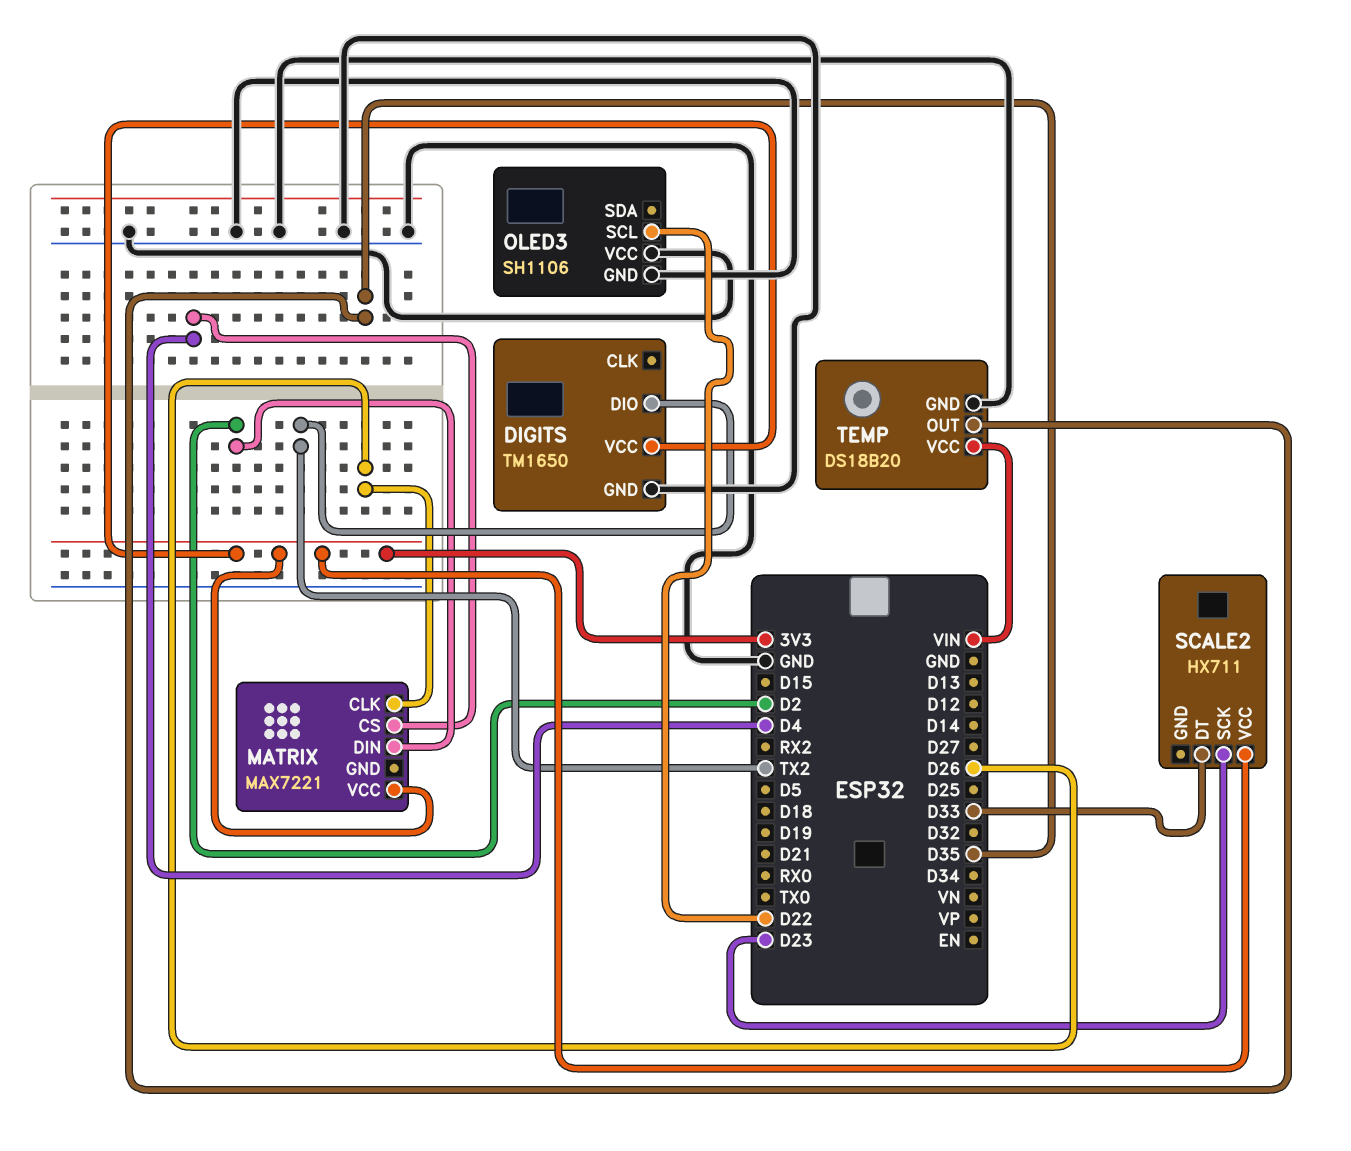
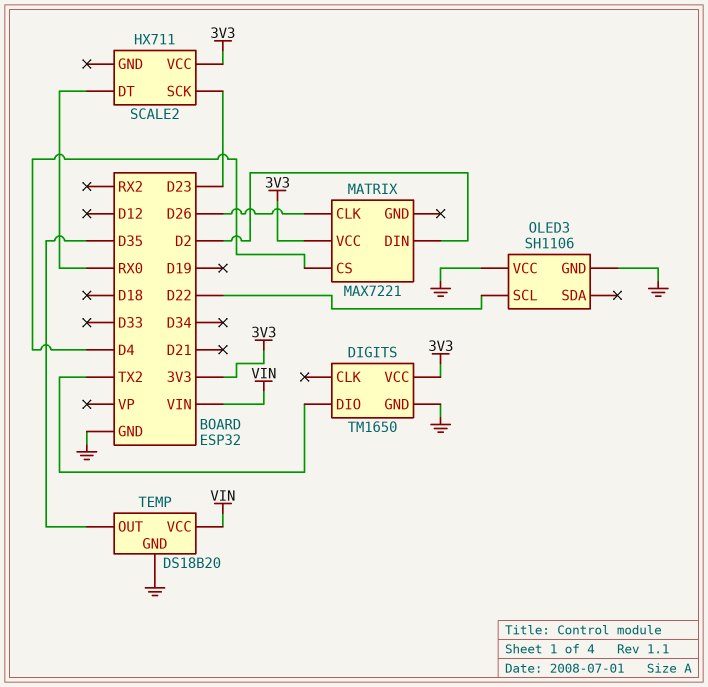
SCALE2 pin DT: D33 -> RX0

